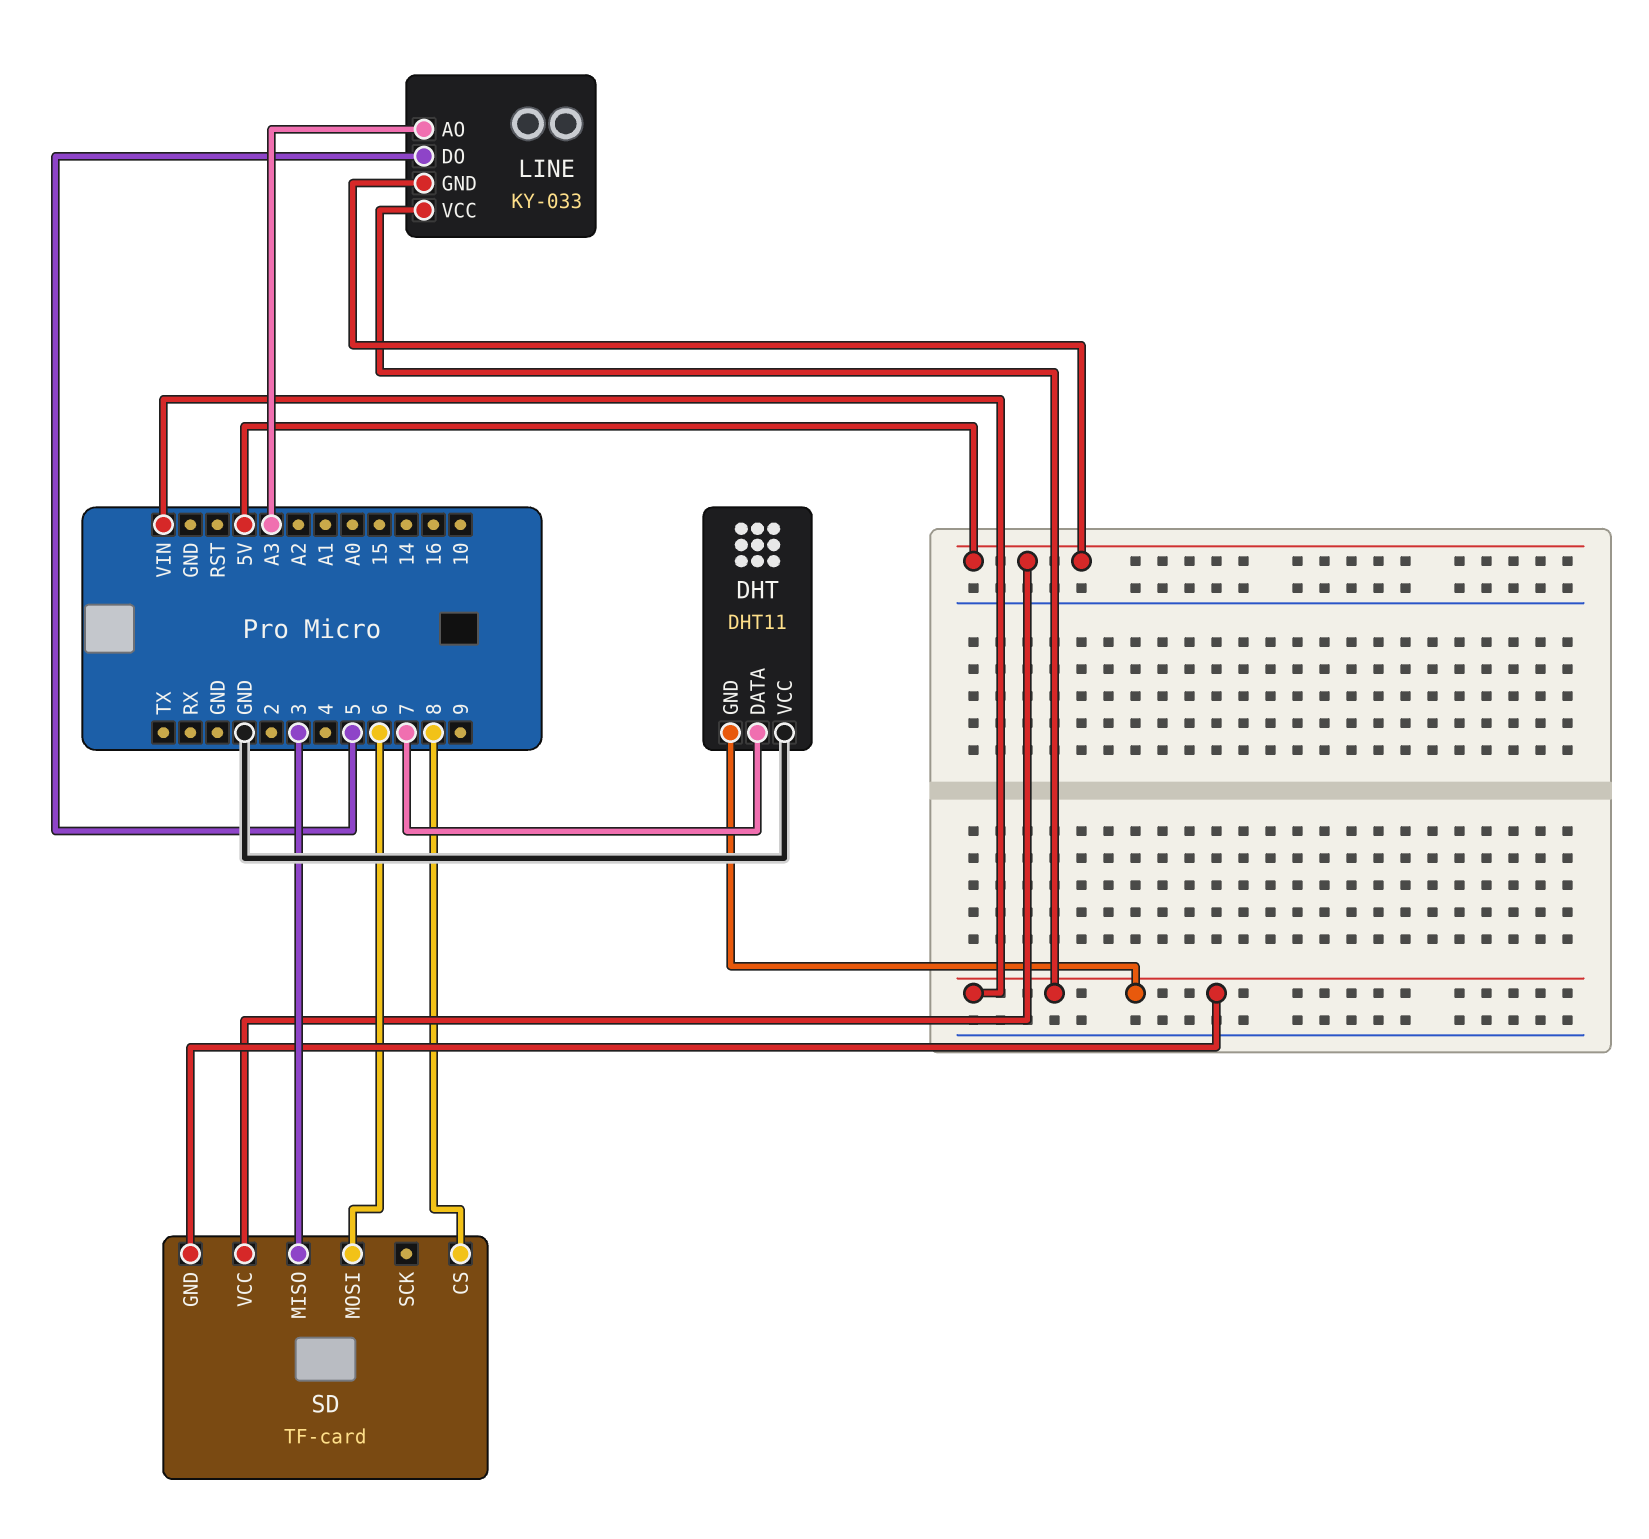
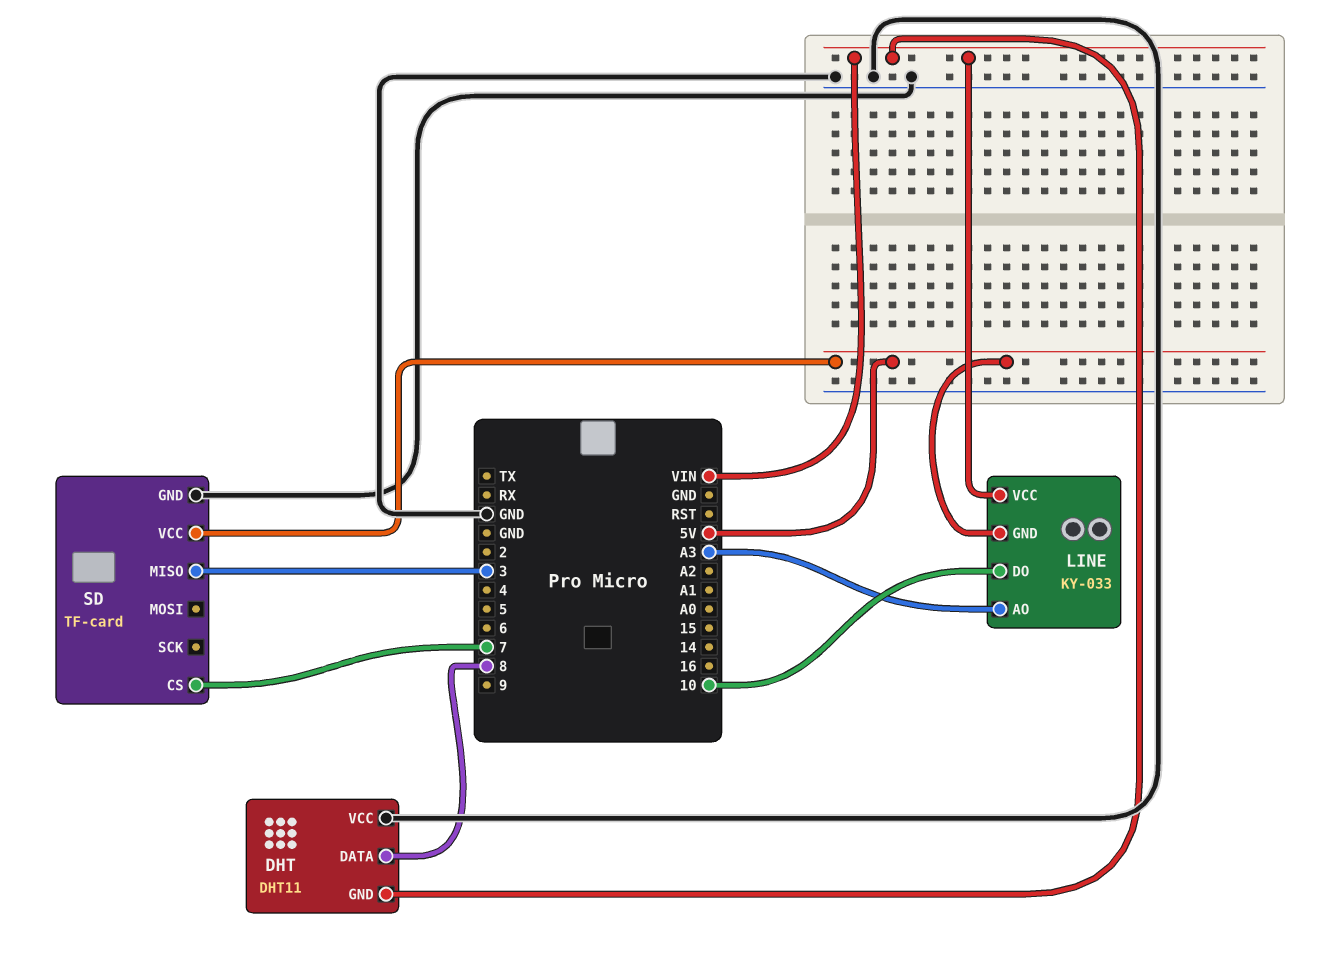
DHT pin DATA: 7 -> 8
LINE pin DO: 5 -> 10
SD pin CS: 8 -> 7
SD pin GND: VIN -> GND
SD pin MOSI: 6 -> none

